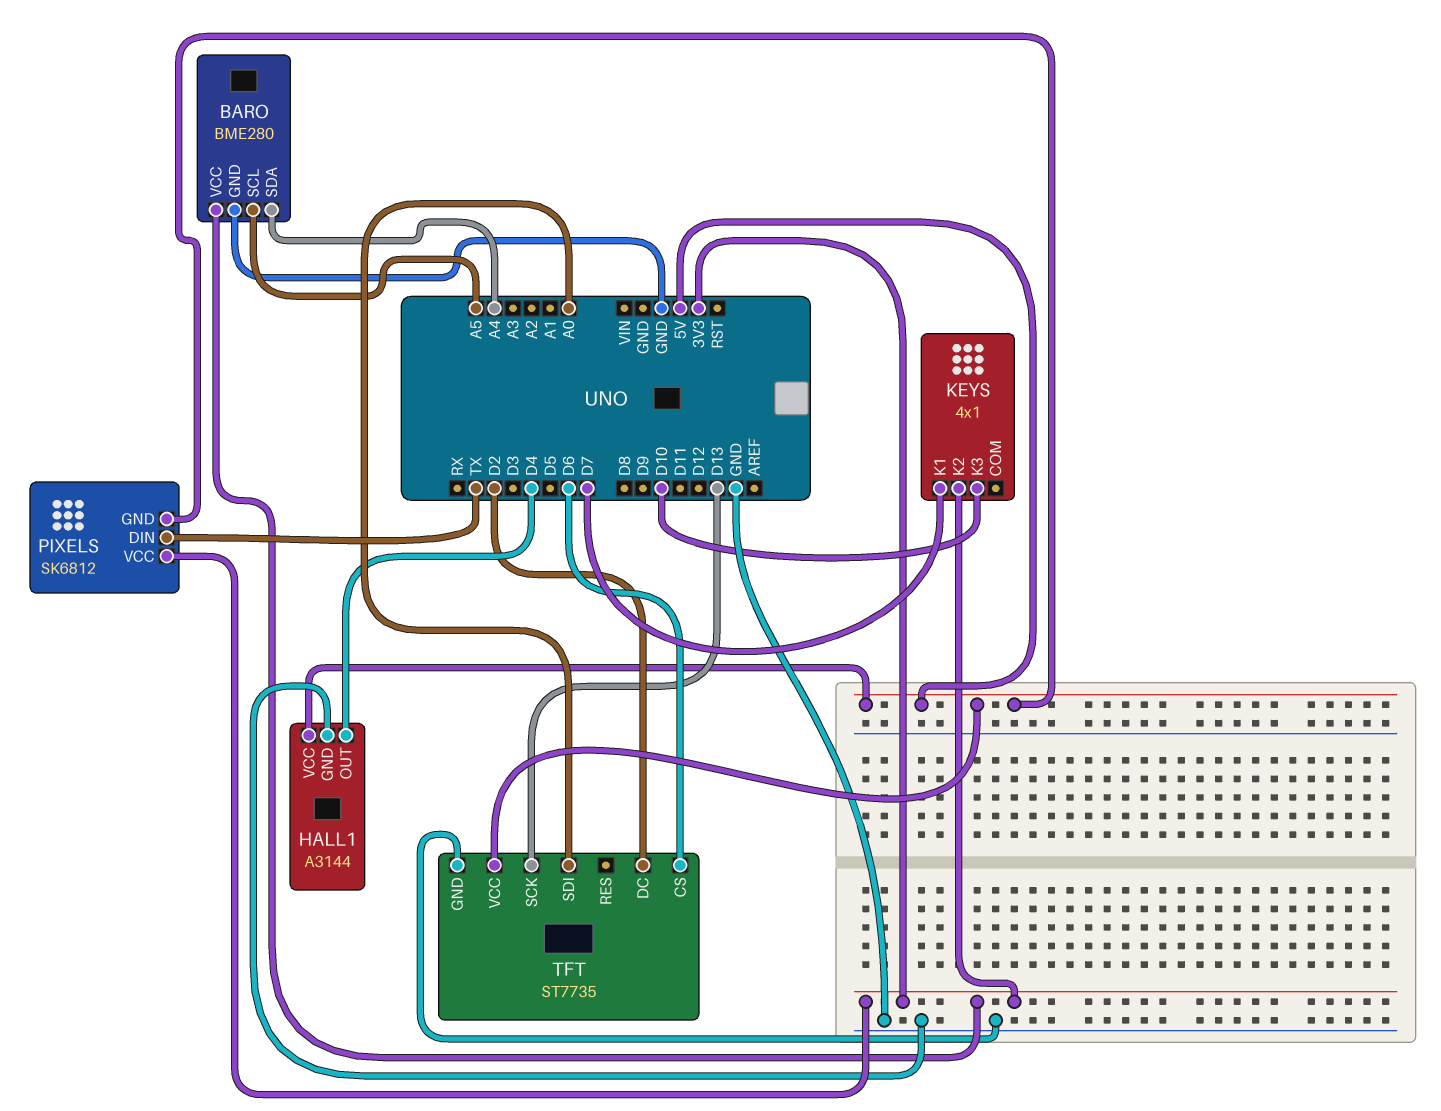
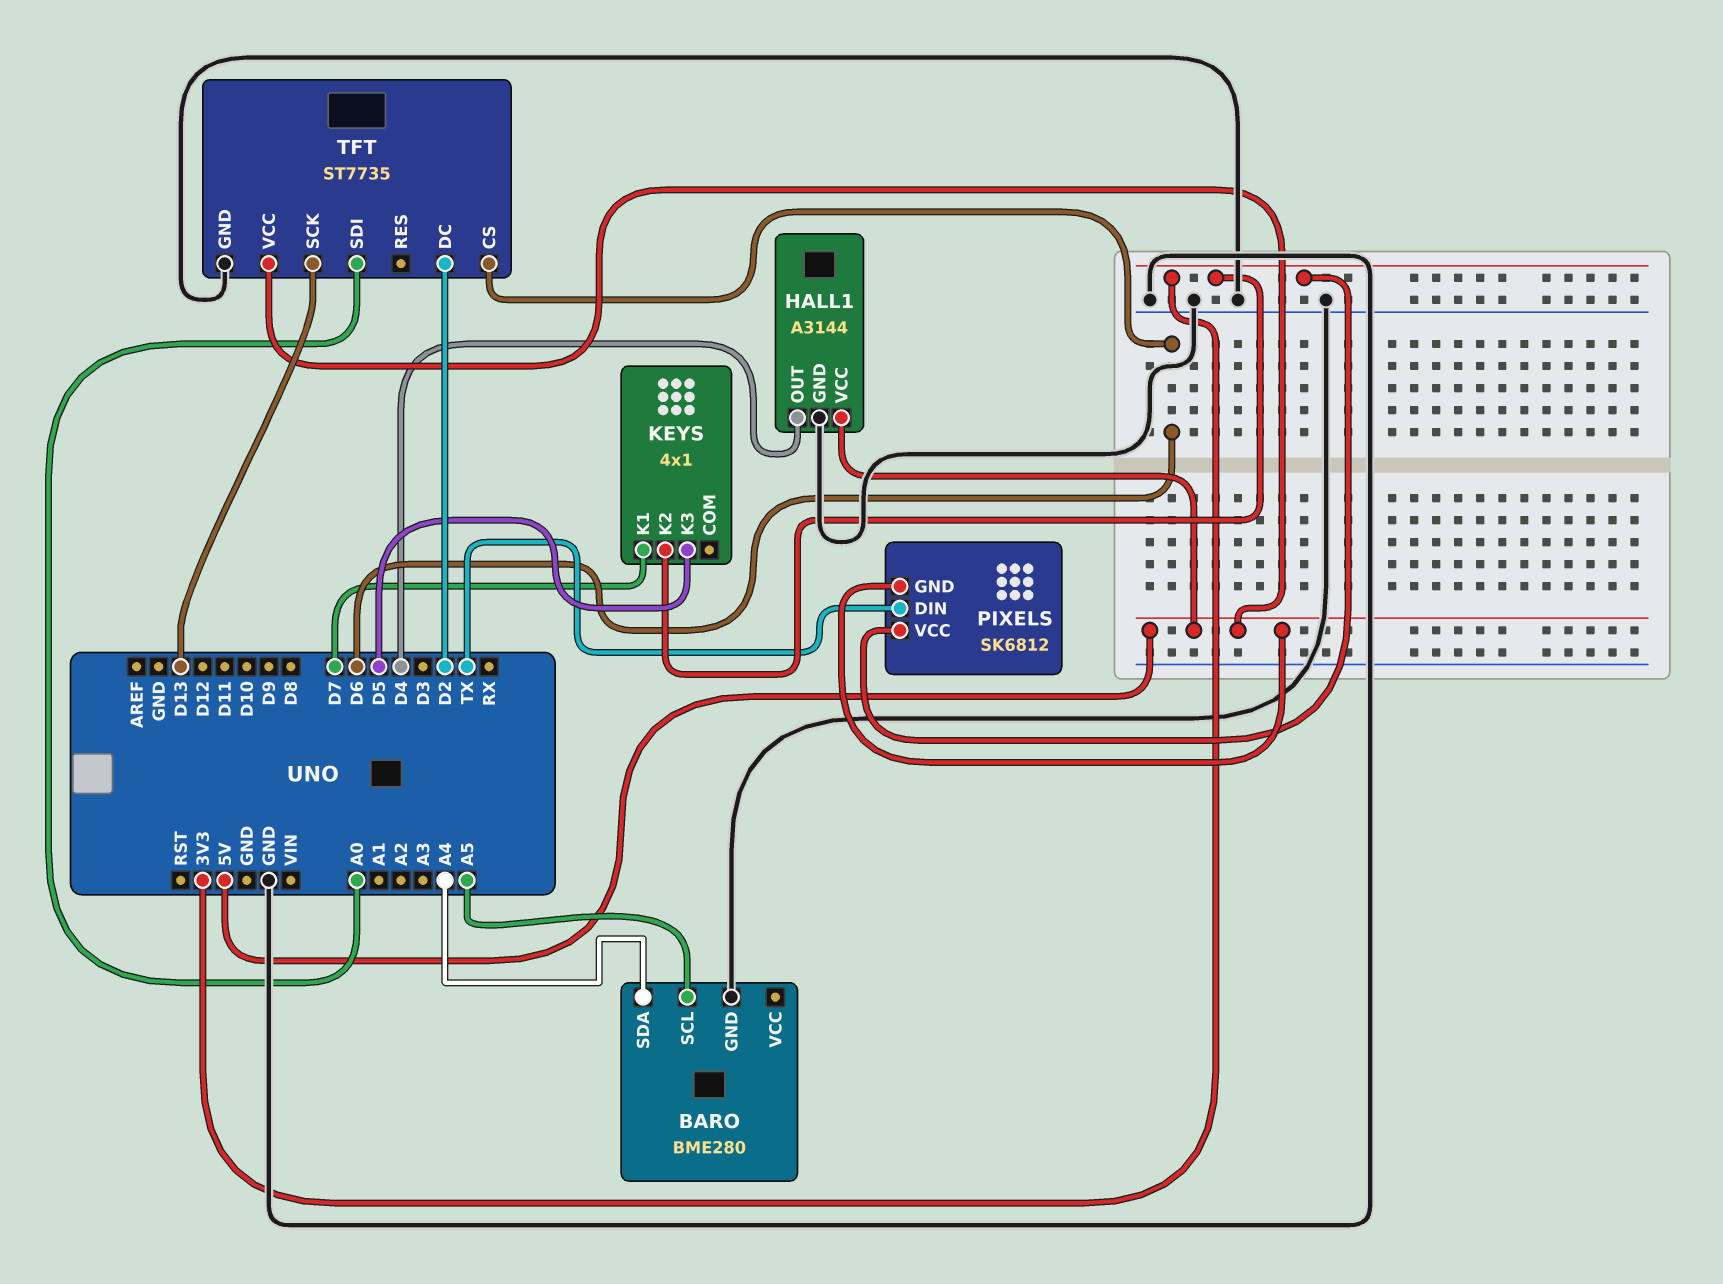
BARO pin VCC: 3V3 -> none
KEYS pin K3: D10 -> D5

